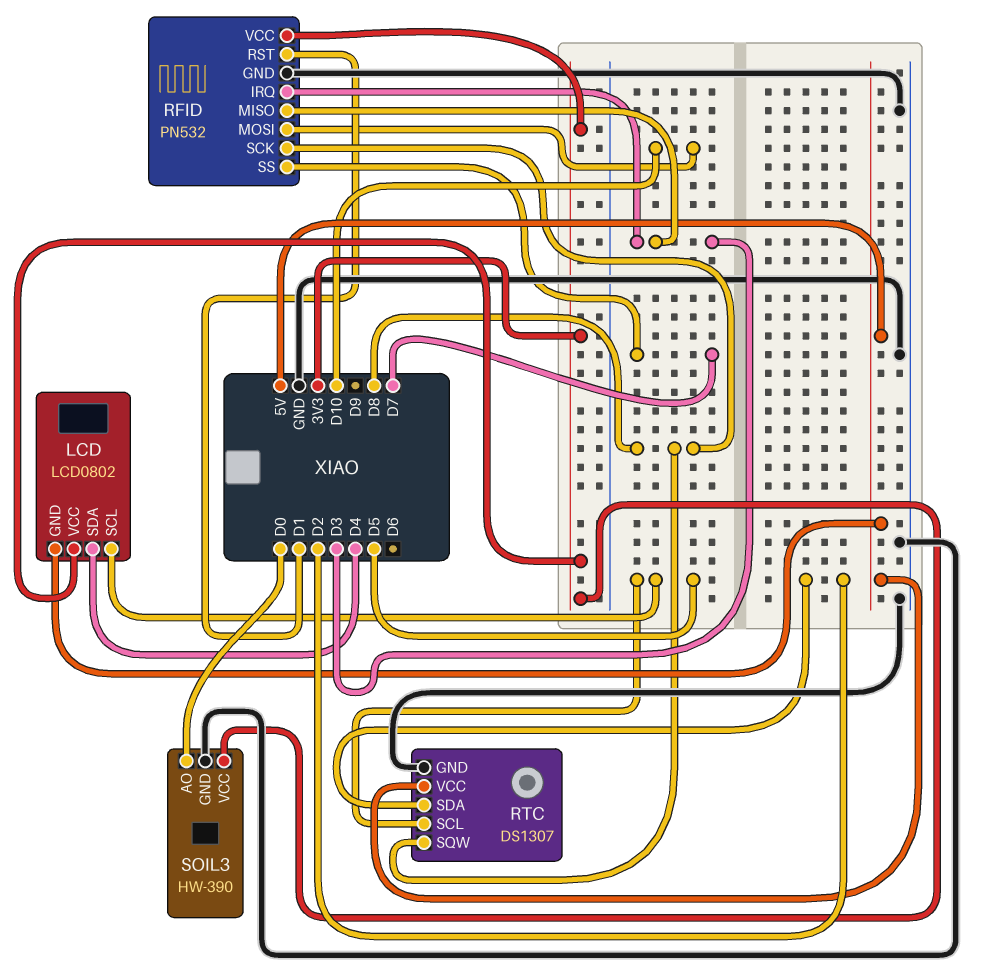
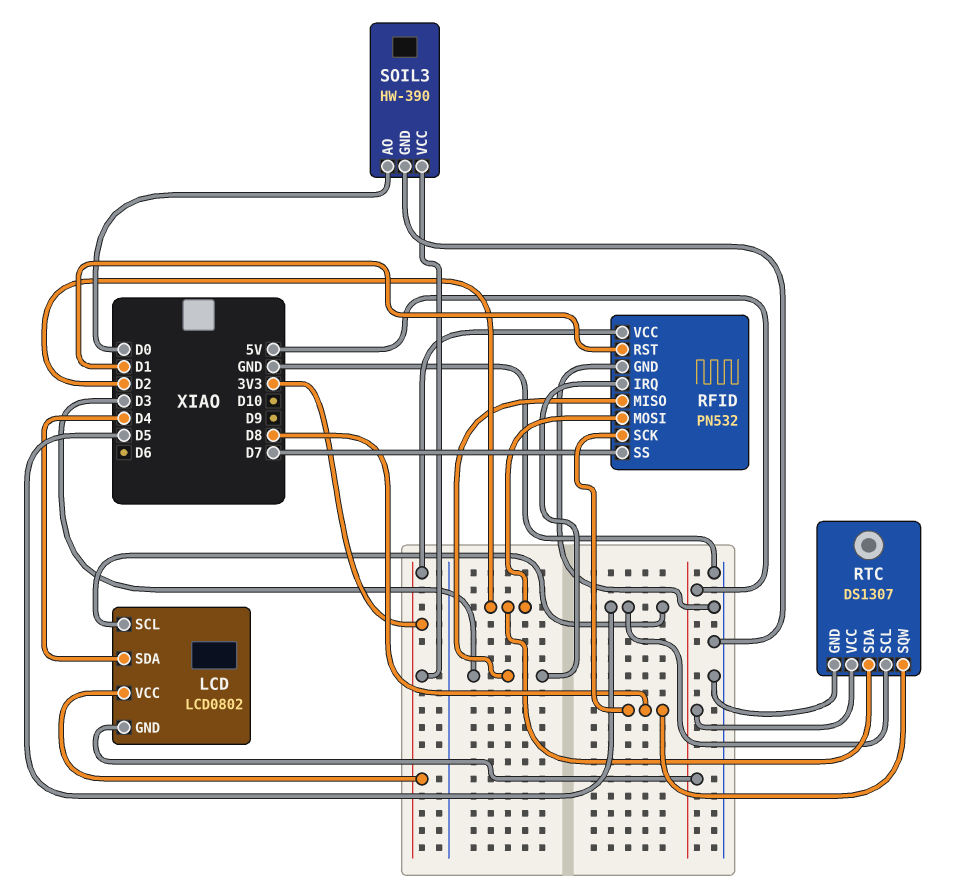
RFID pin MOSI: D10 -> D2

